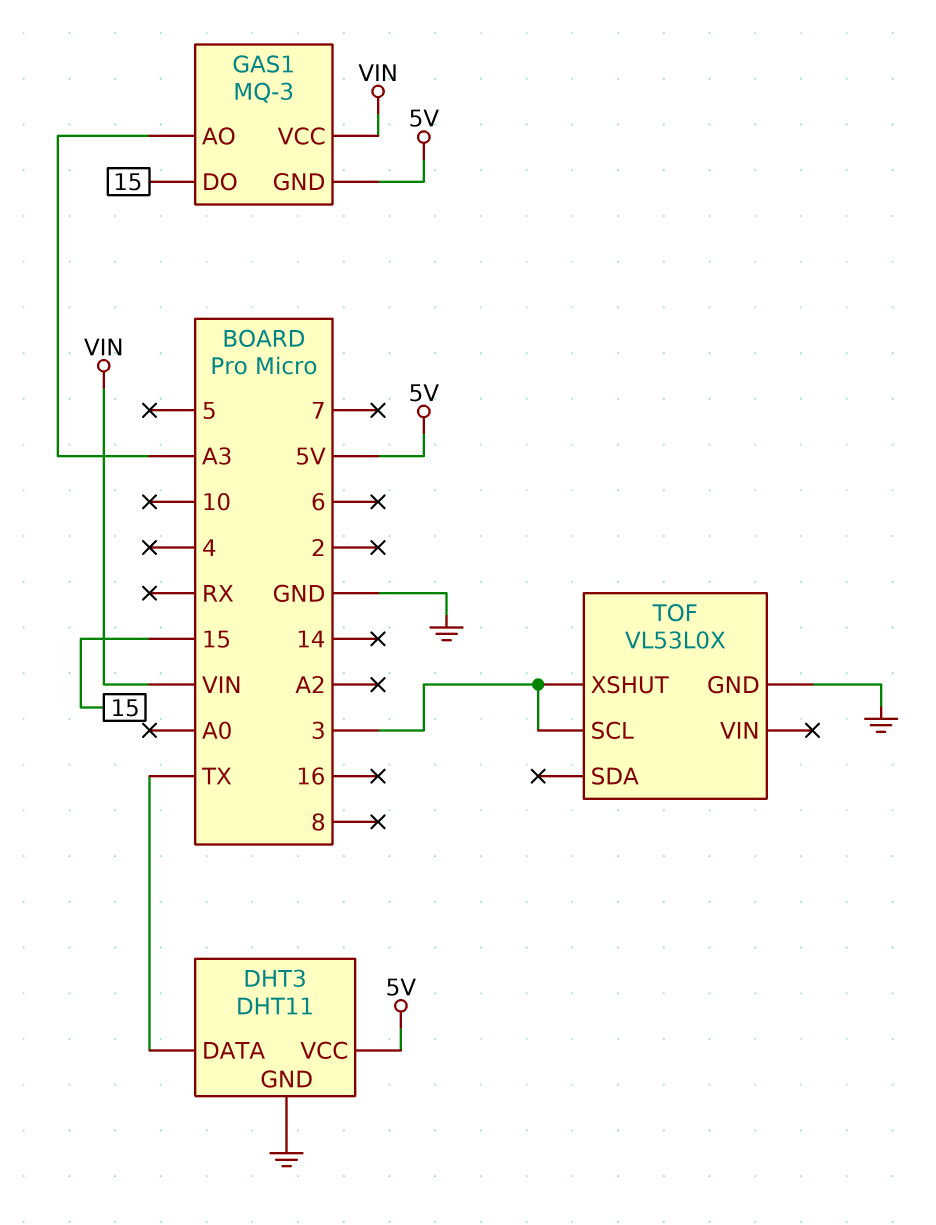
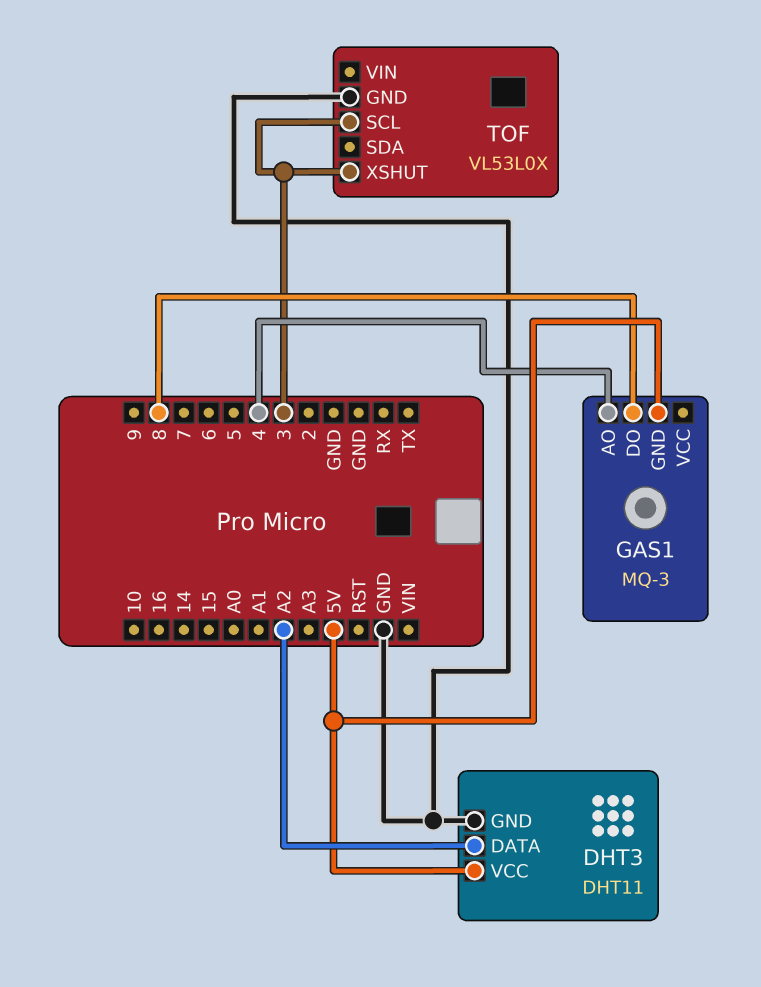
DHT3 pin DATA: TX -> A2
GAS1 pin AO: A3 -> 4
GAS1 pin DO: 15 -> 8
GAS1 pin VCC: VIN -> none

